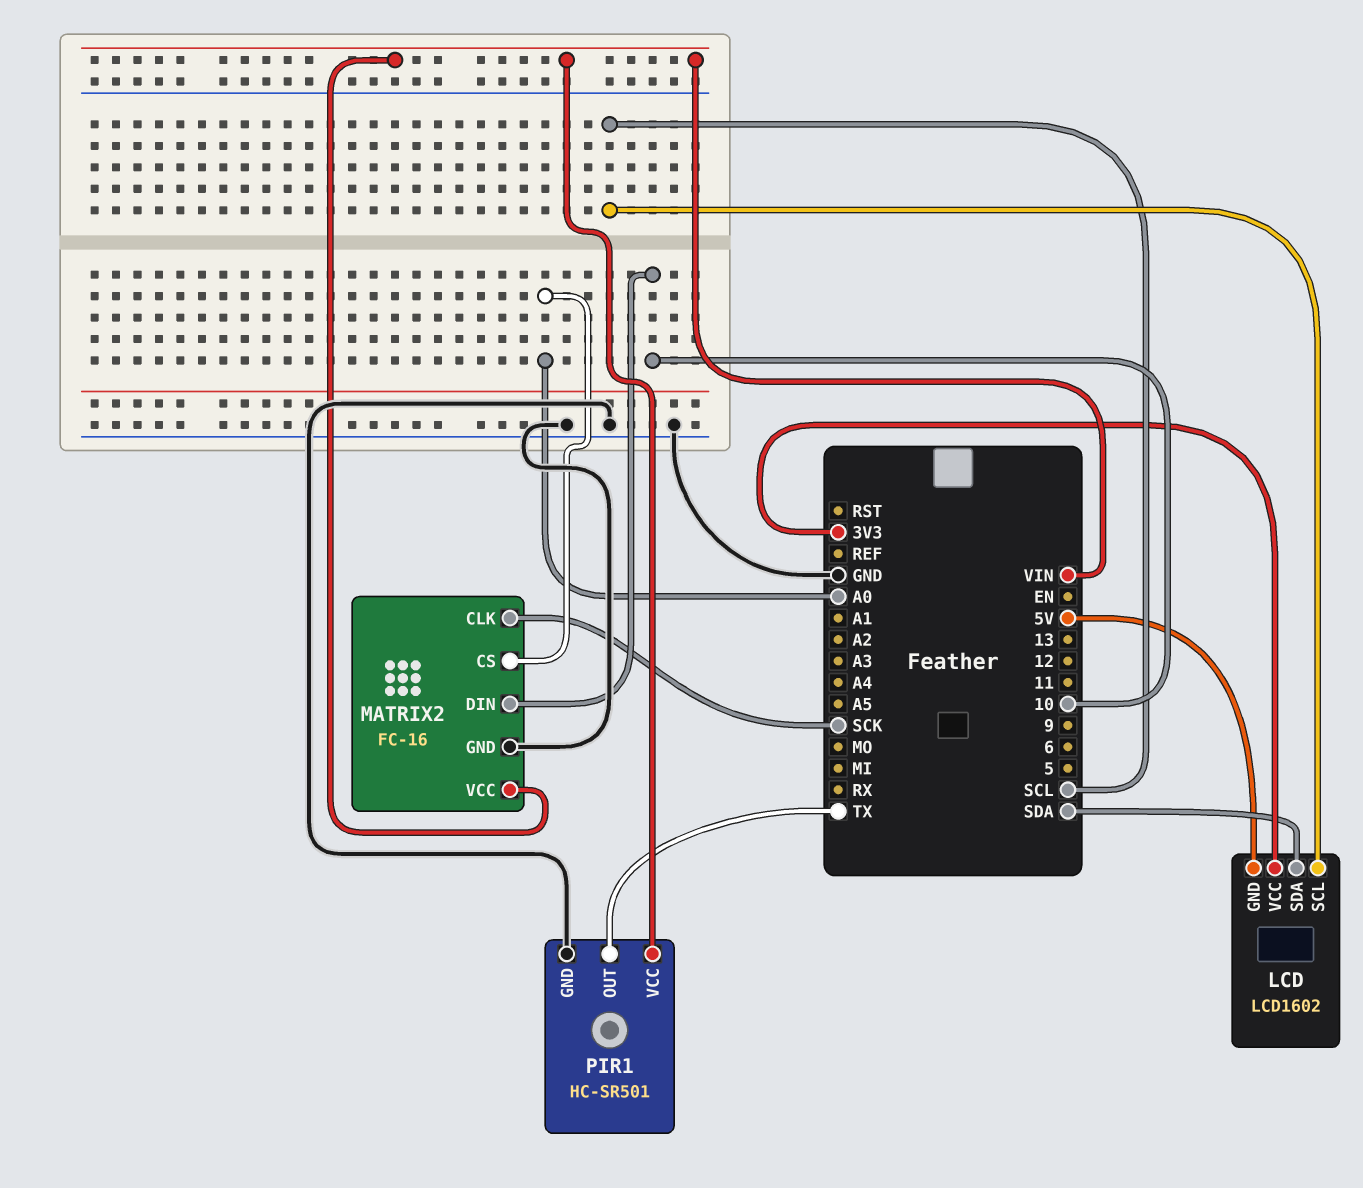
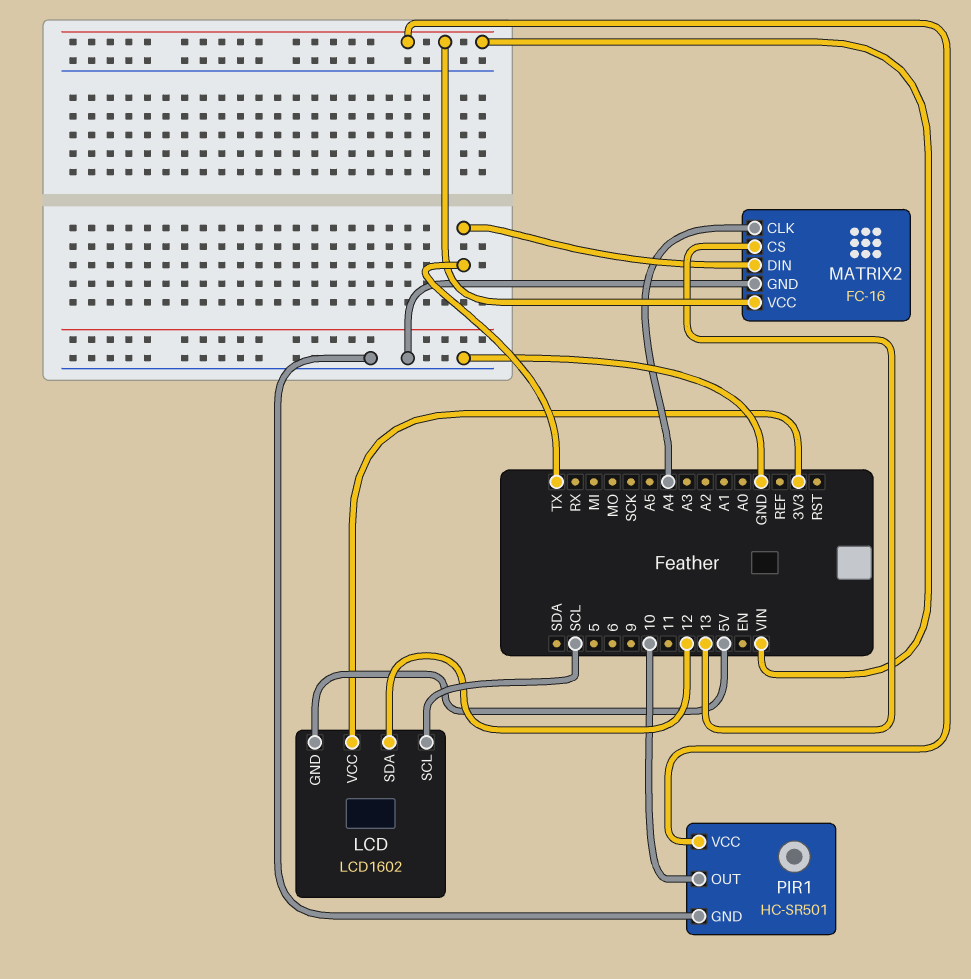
LCD pin SDA: SDA -> 12
MATRIX2 pin CLK: SCK -> A4
MATRIX2 pin CS: A0 -> 13
MATRIX2 pin DIN: 10 -> TX
PIR1 pin OUT: TX -> 10

